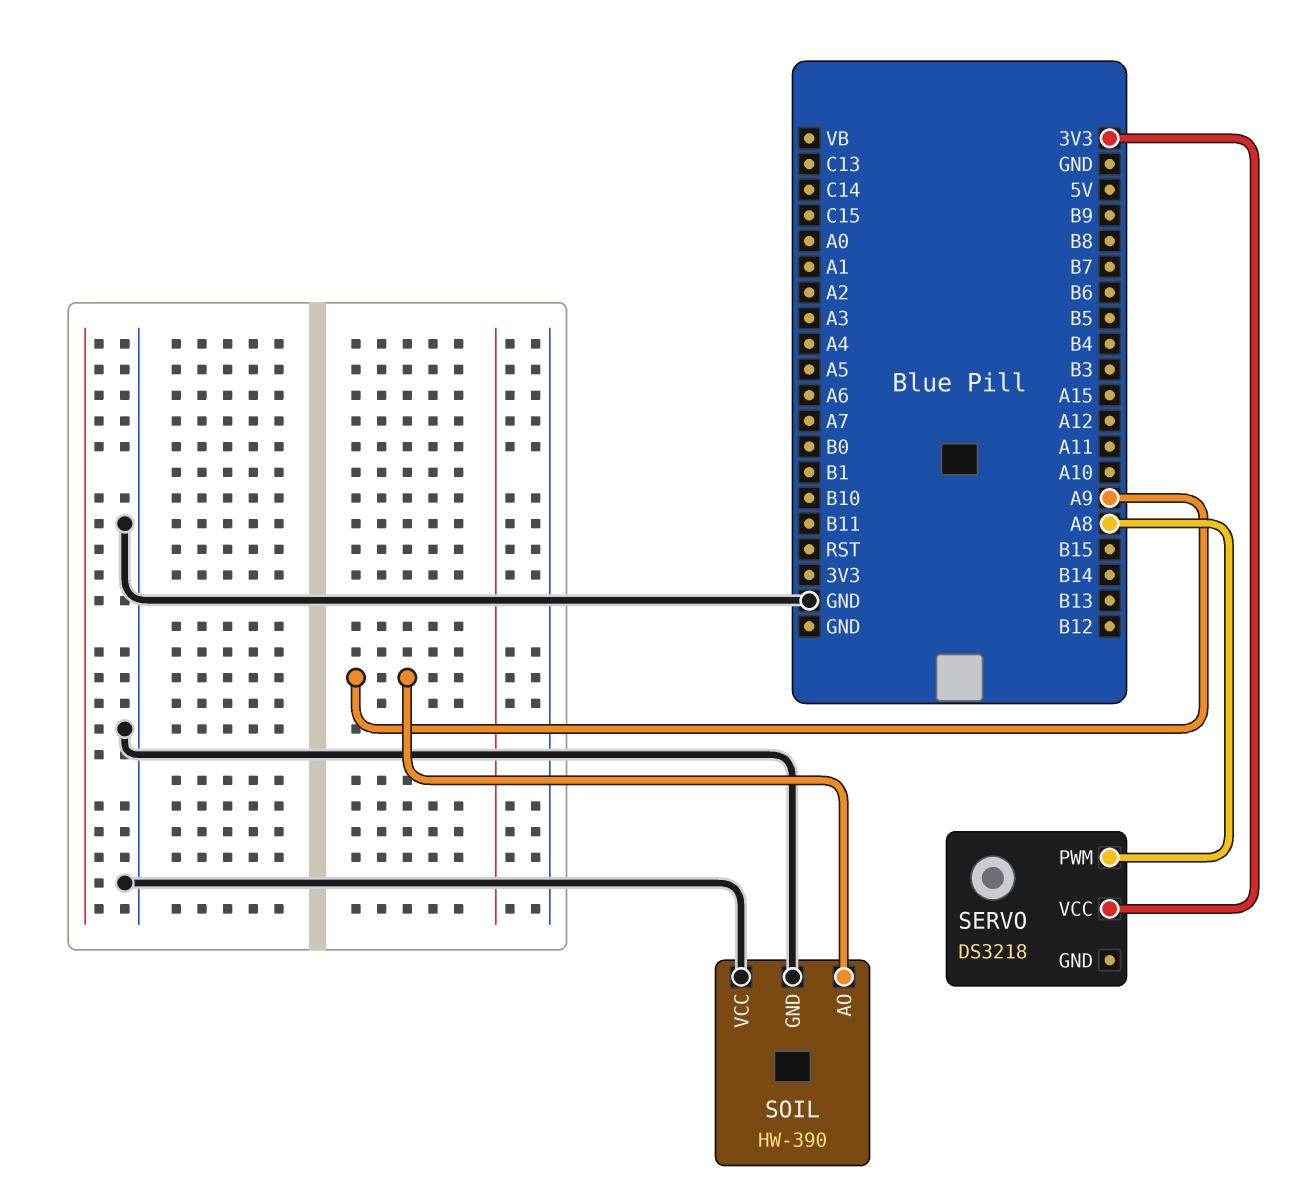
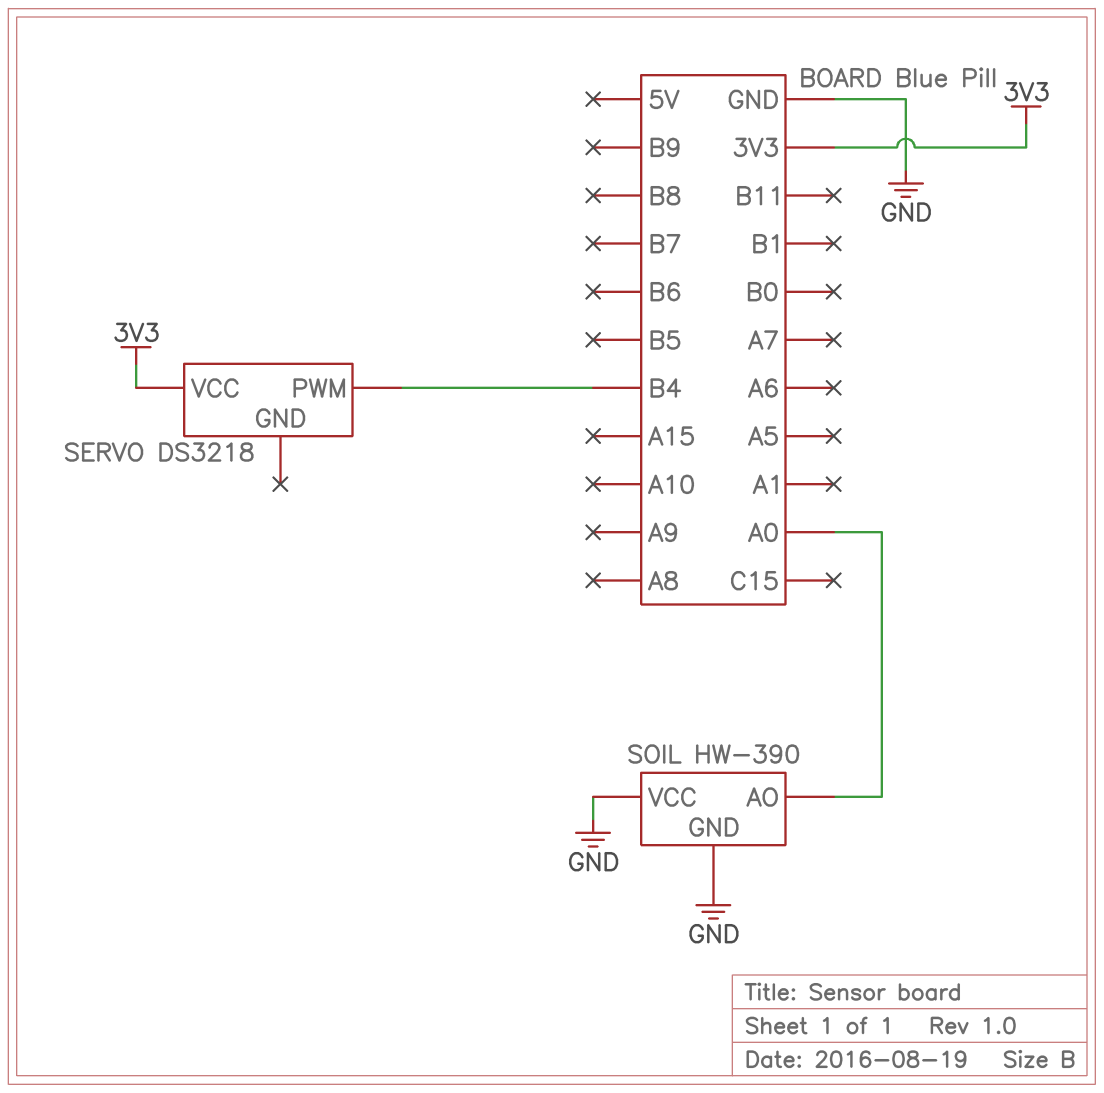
SERVO pin PWM: A8 -> B4
SOIL pin AO: A9 -> A0

